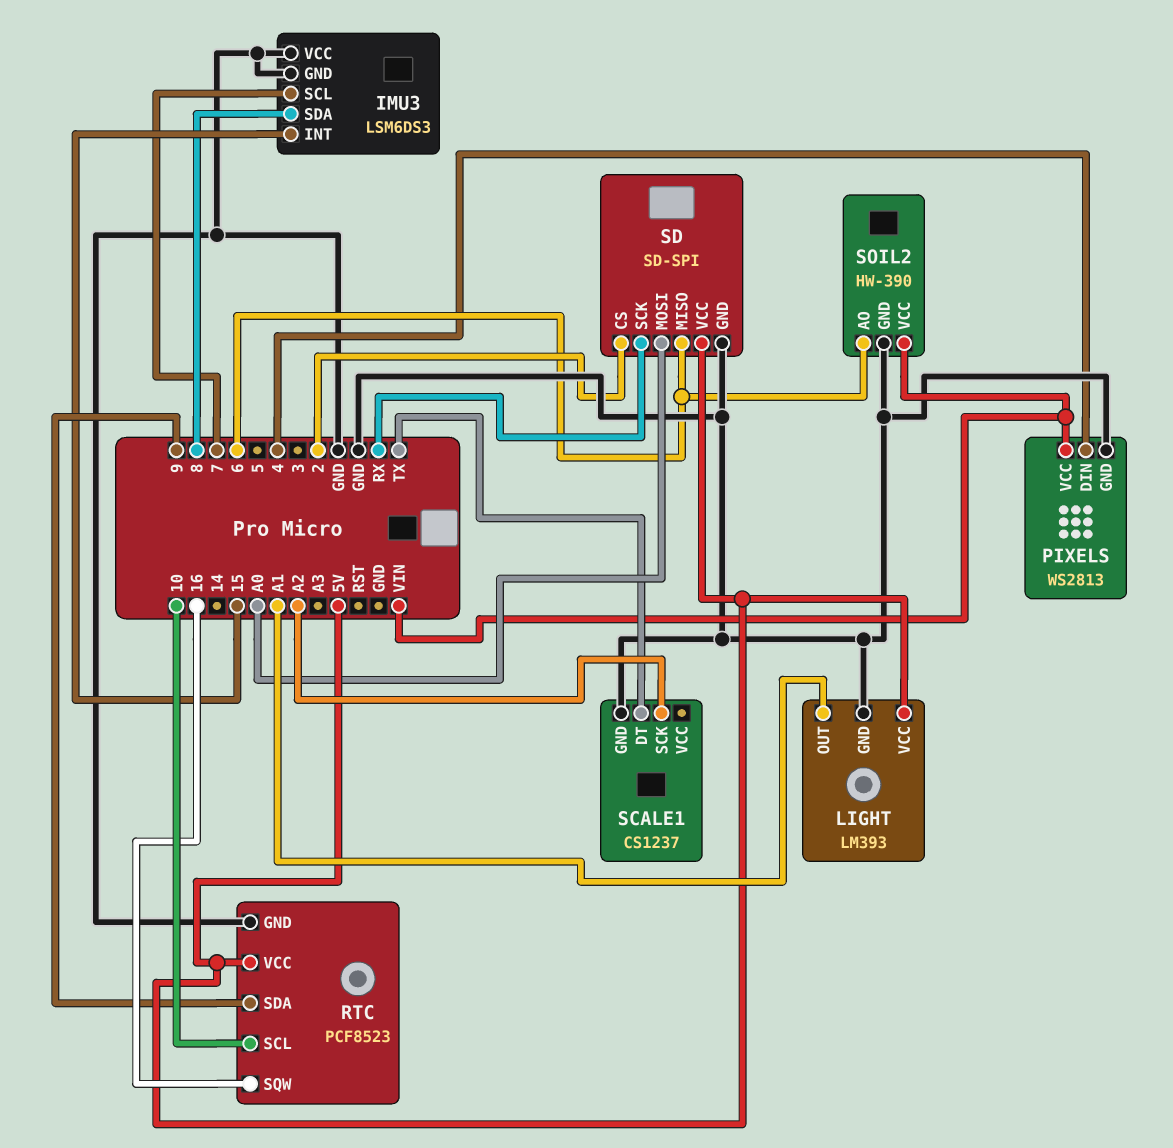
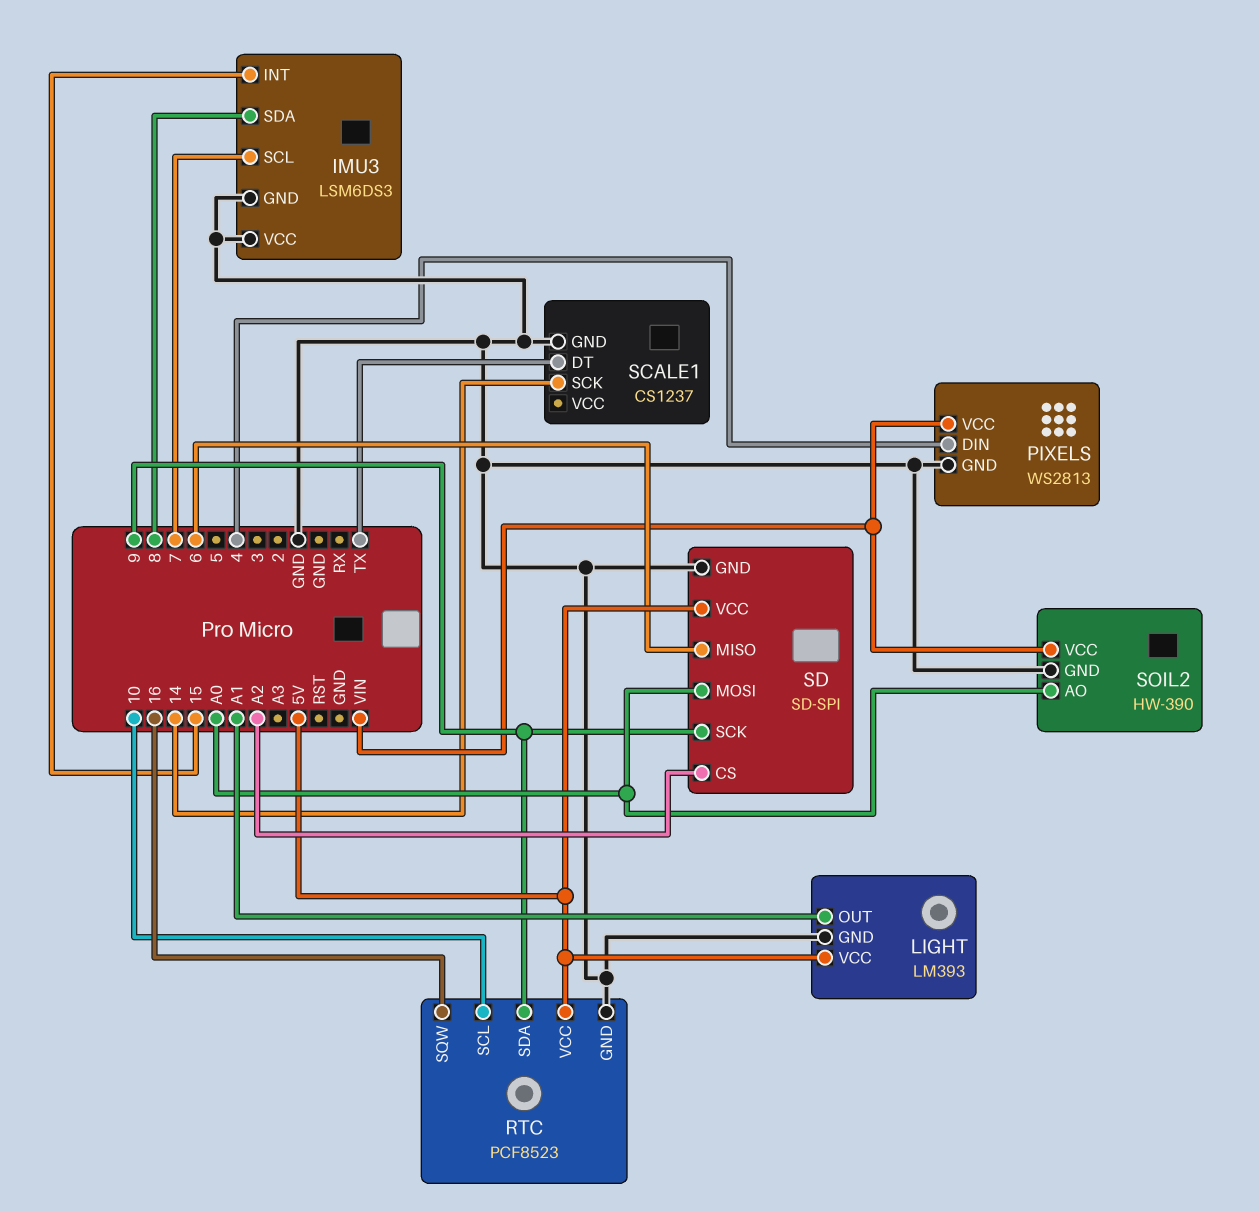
SCALE1 pin SCK: A2 -> 14
SD pin CS: 2 -> A2
SD pin SCK: RX -> 9
SOIL2 pin AO: 6 -> A0

